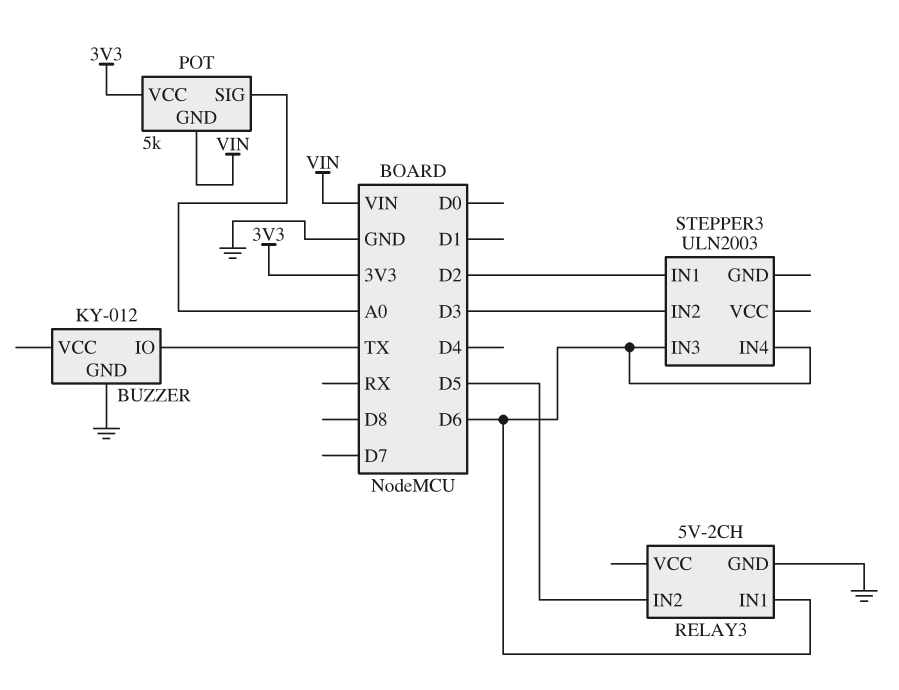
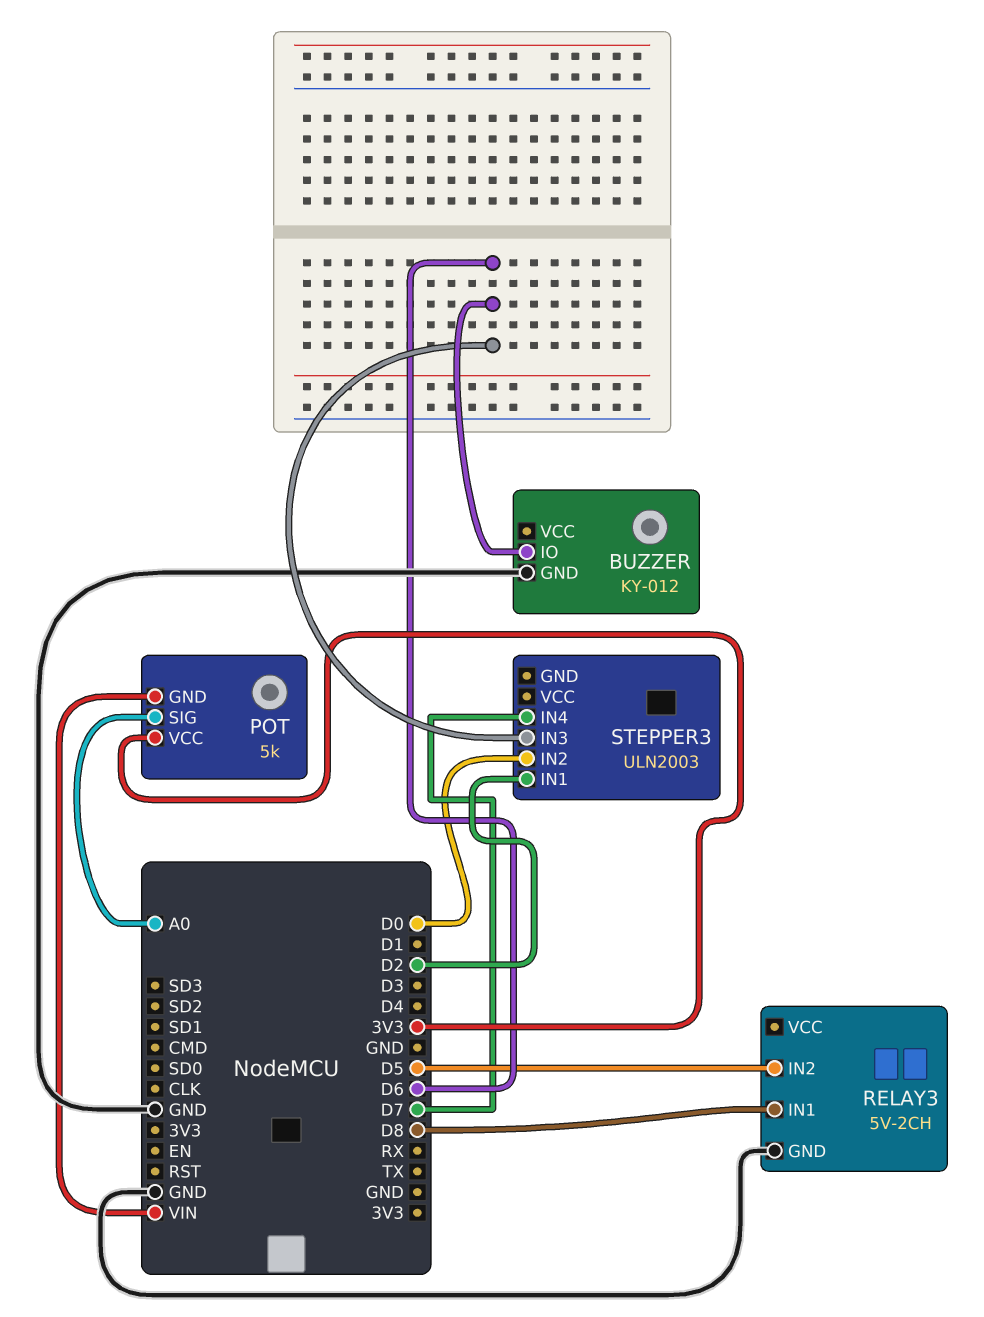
BUZZER pin IO: TX -> D6
RELAY3 pin IN1: D6 -> D8
STEPPER3 pin IN2: D3 -> D0
STEPPER3 pin IN4: D6 -> D7

